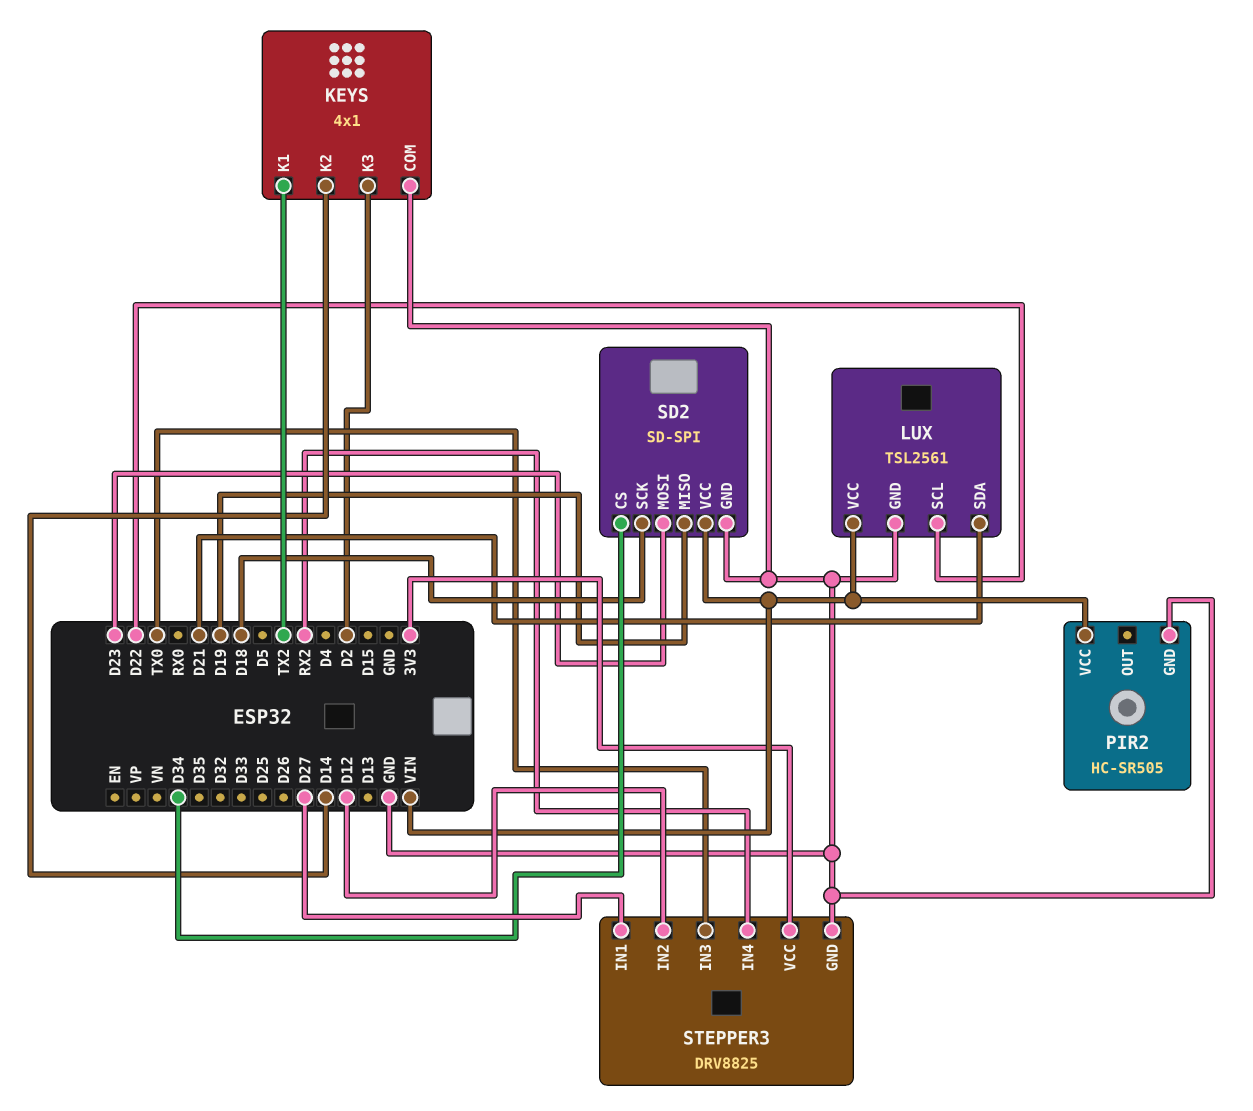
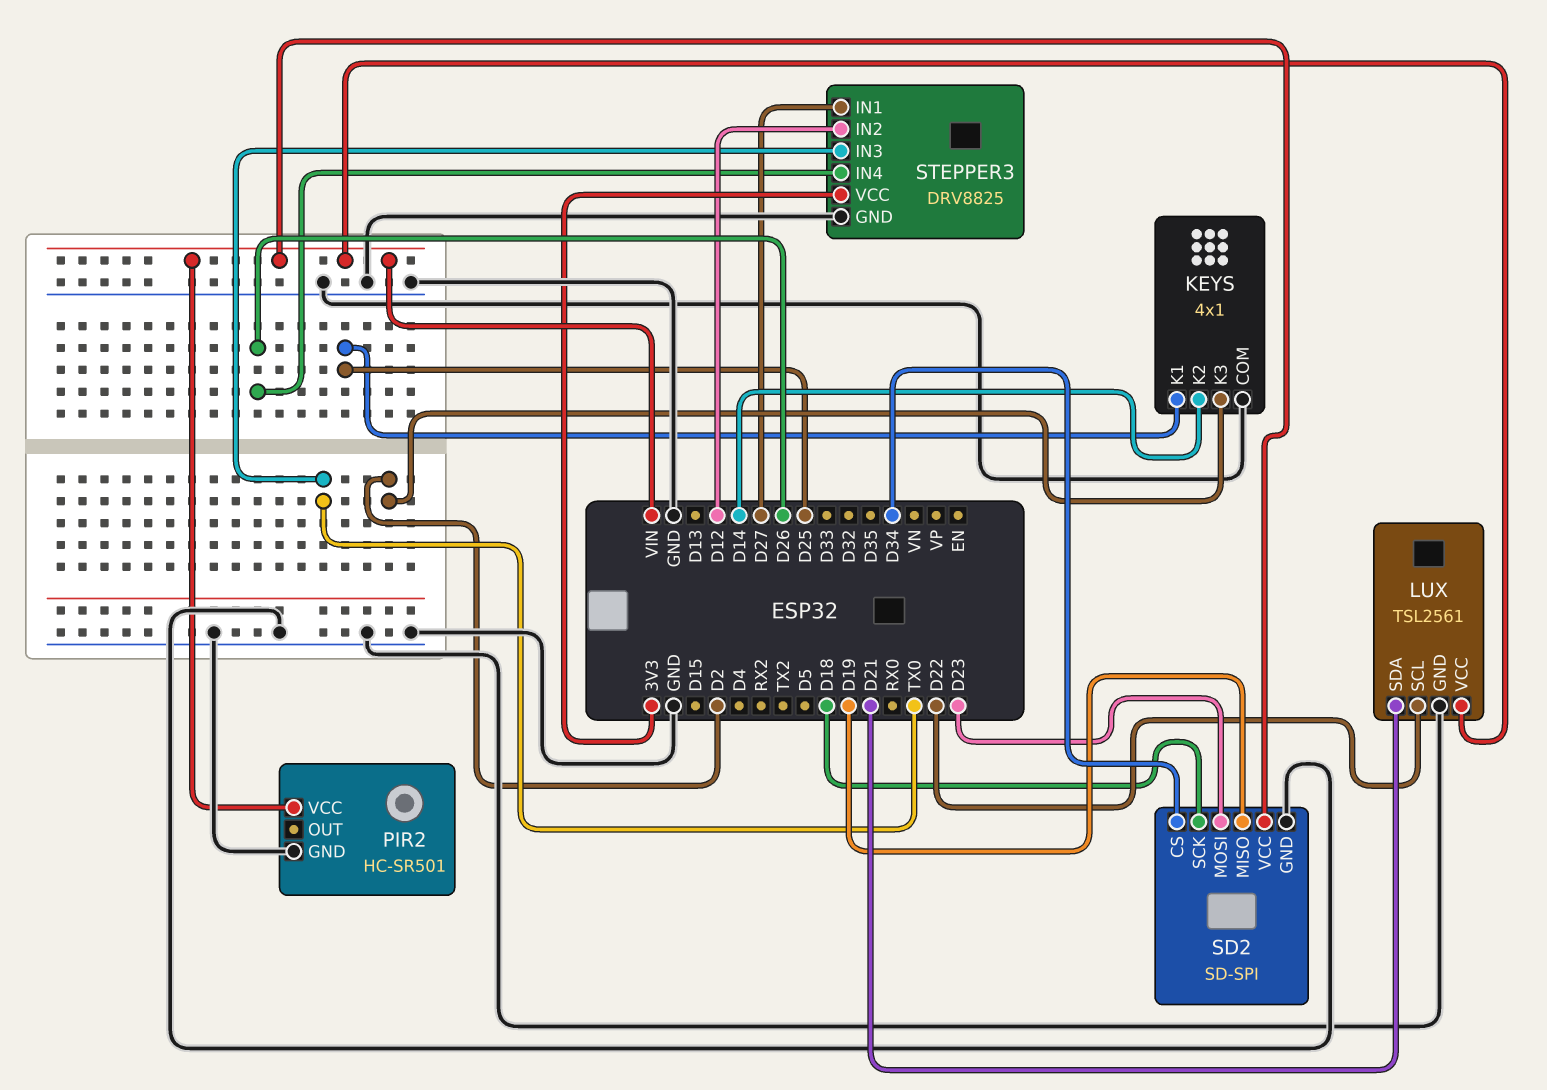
KEYS pin K1: TX2 -> D25
PIR2: HC-SR505 -> HC-SR501
STEPPER3 pin IN4: RX2 -> D26

